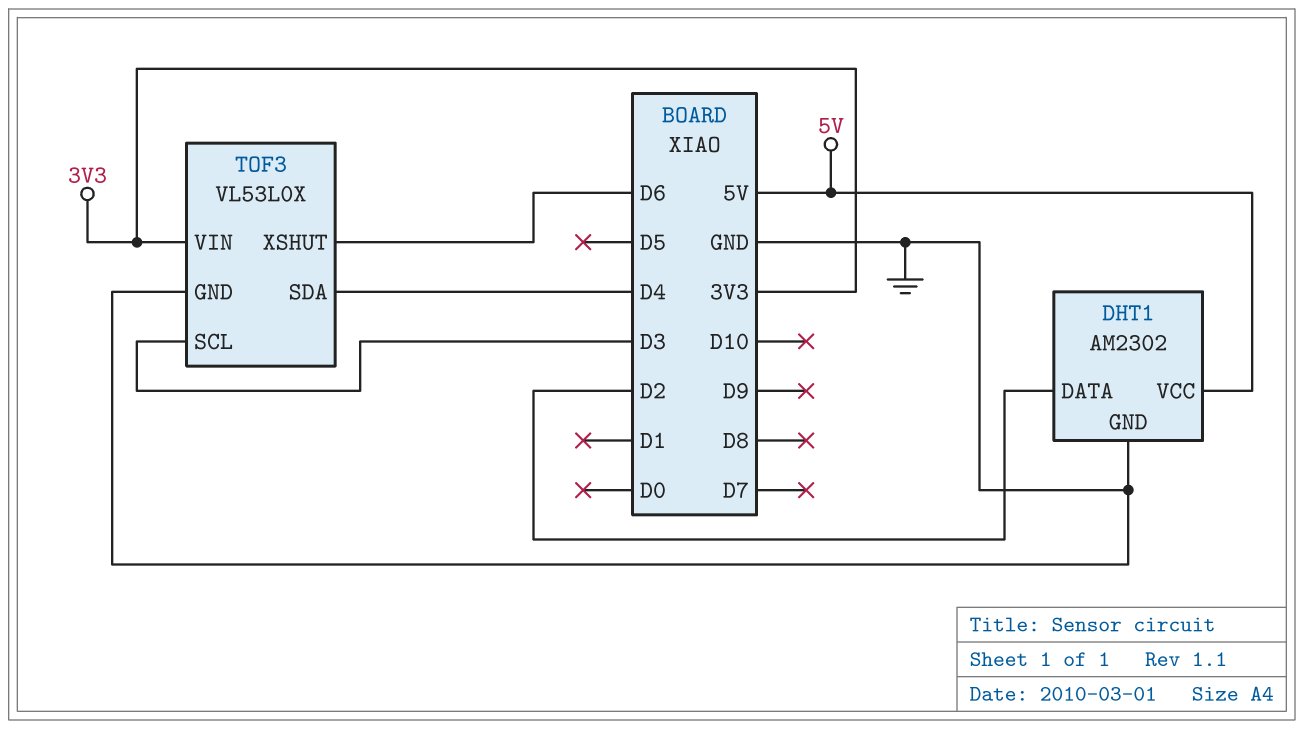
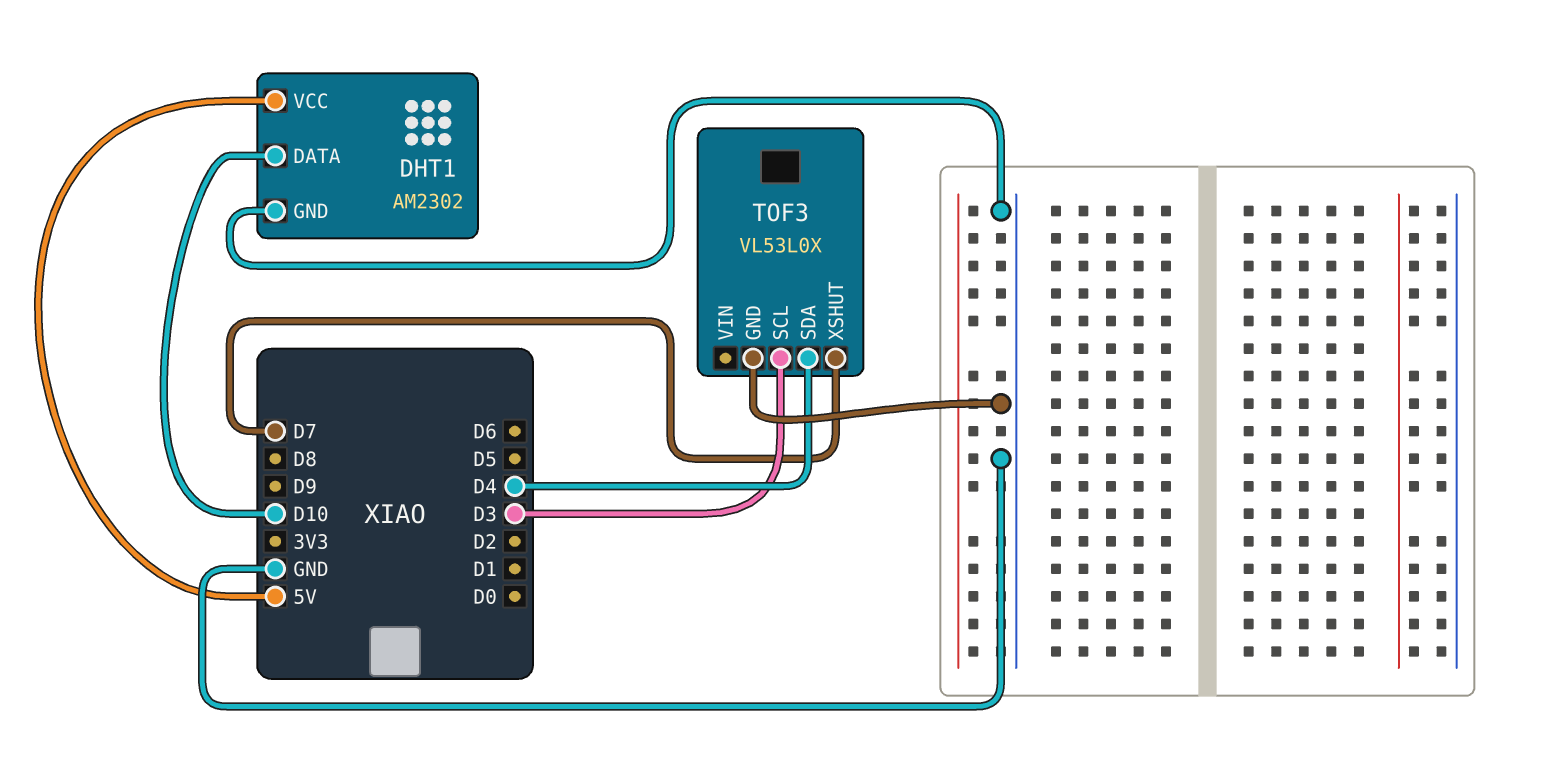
DHT1 pin DATA: D2 -> D10
TOF3 pin VIN: 3V3 -> none
TOF3 pin XSHUT: D6 -> D7

